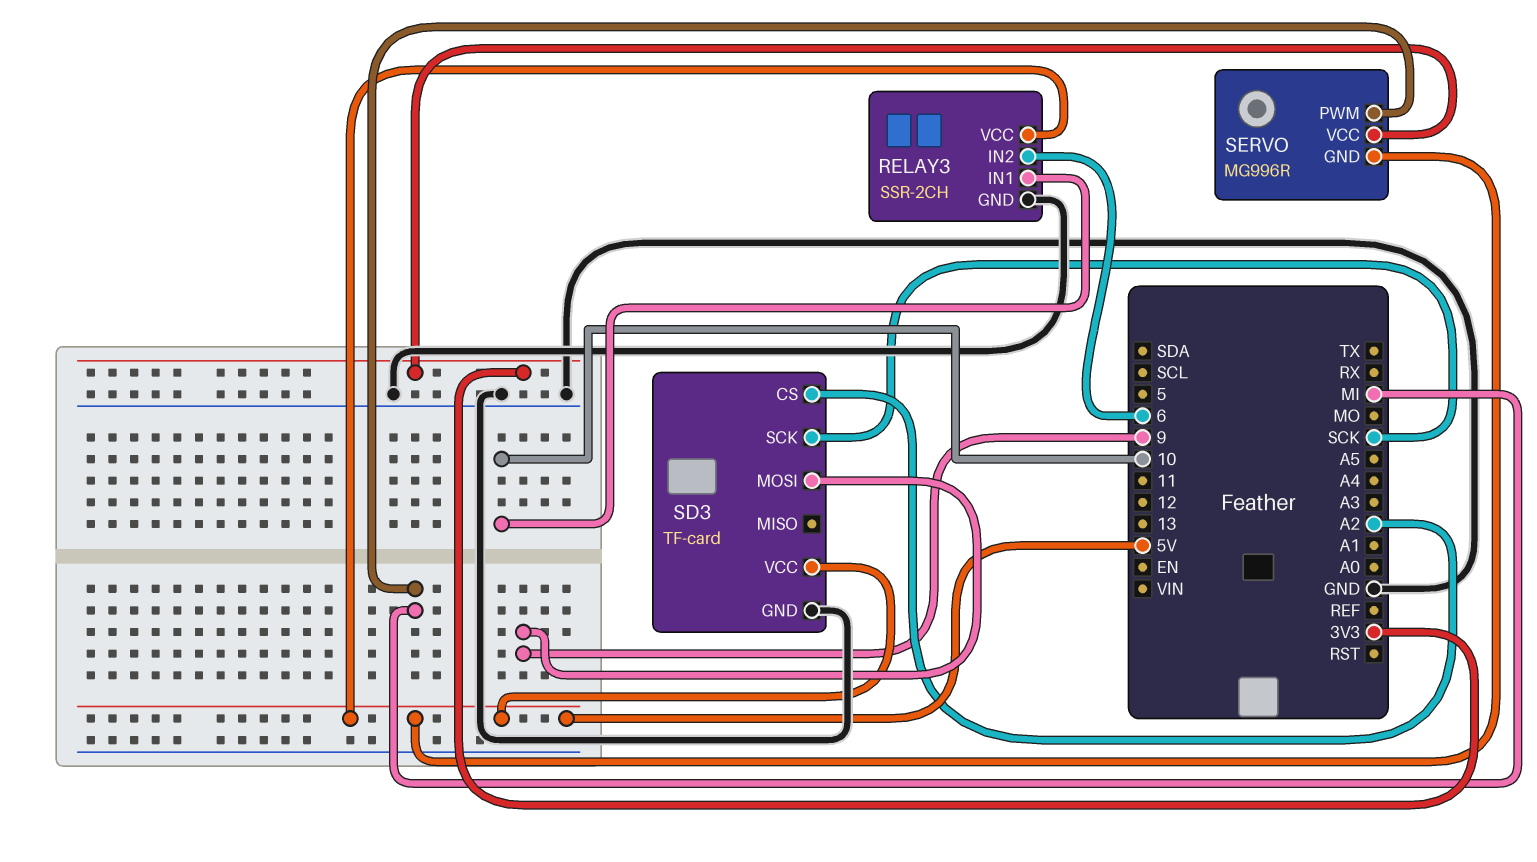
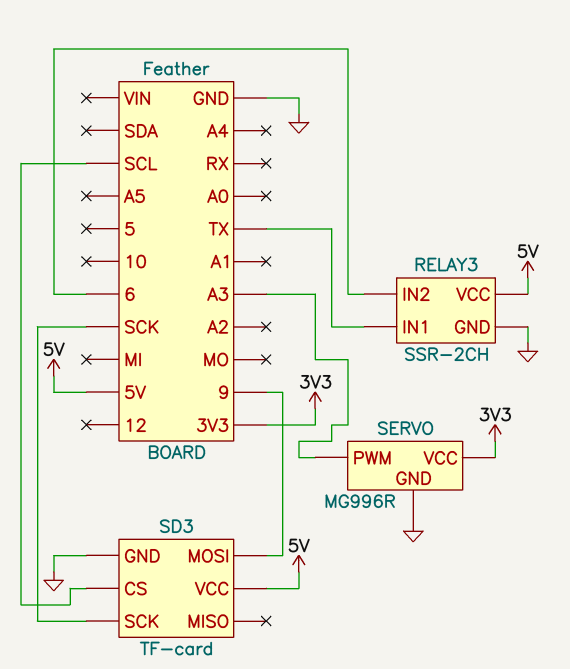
RELAY3 pin IN1: 10 -> TX
SD3 pin CS: A2 -> SCL
SERVO pin GND: 5V -> GND
SERVO pin PWM: MI -> A3

